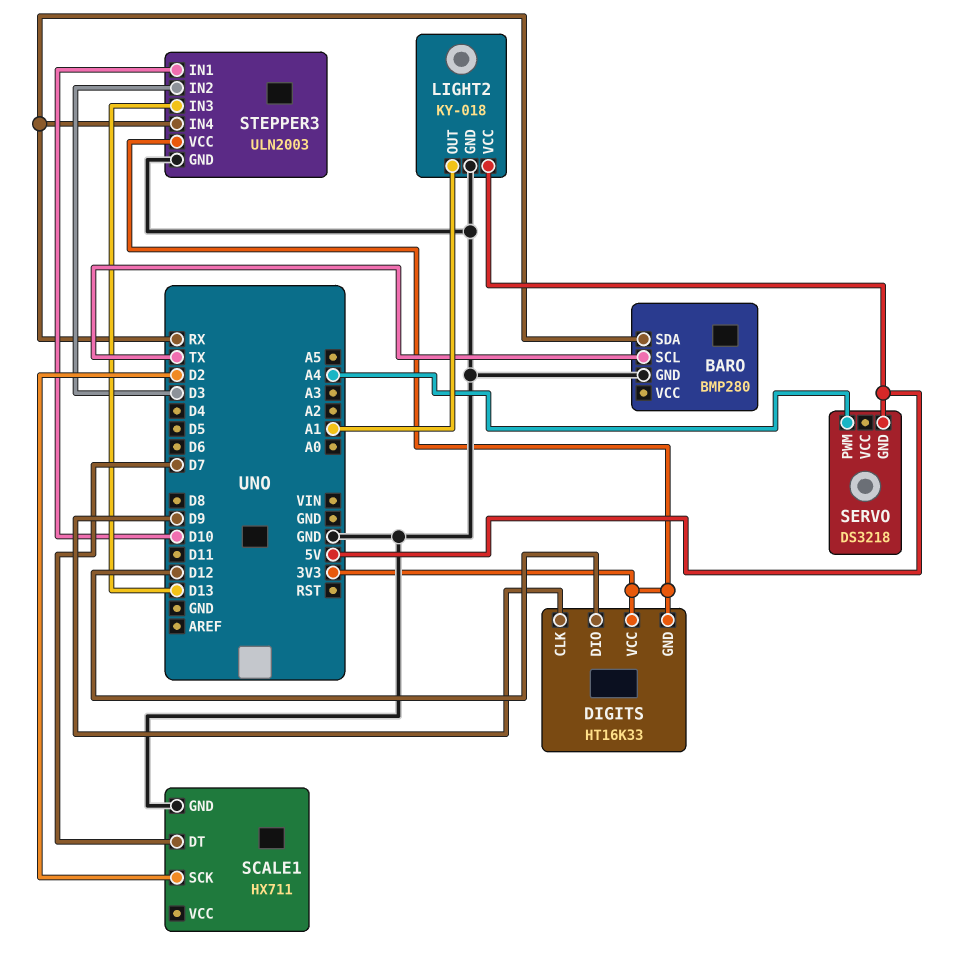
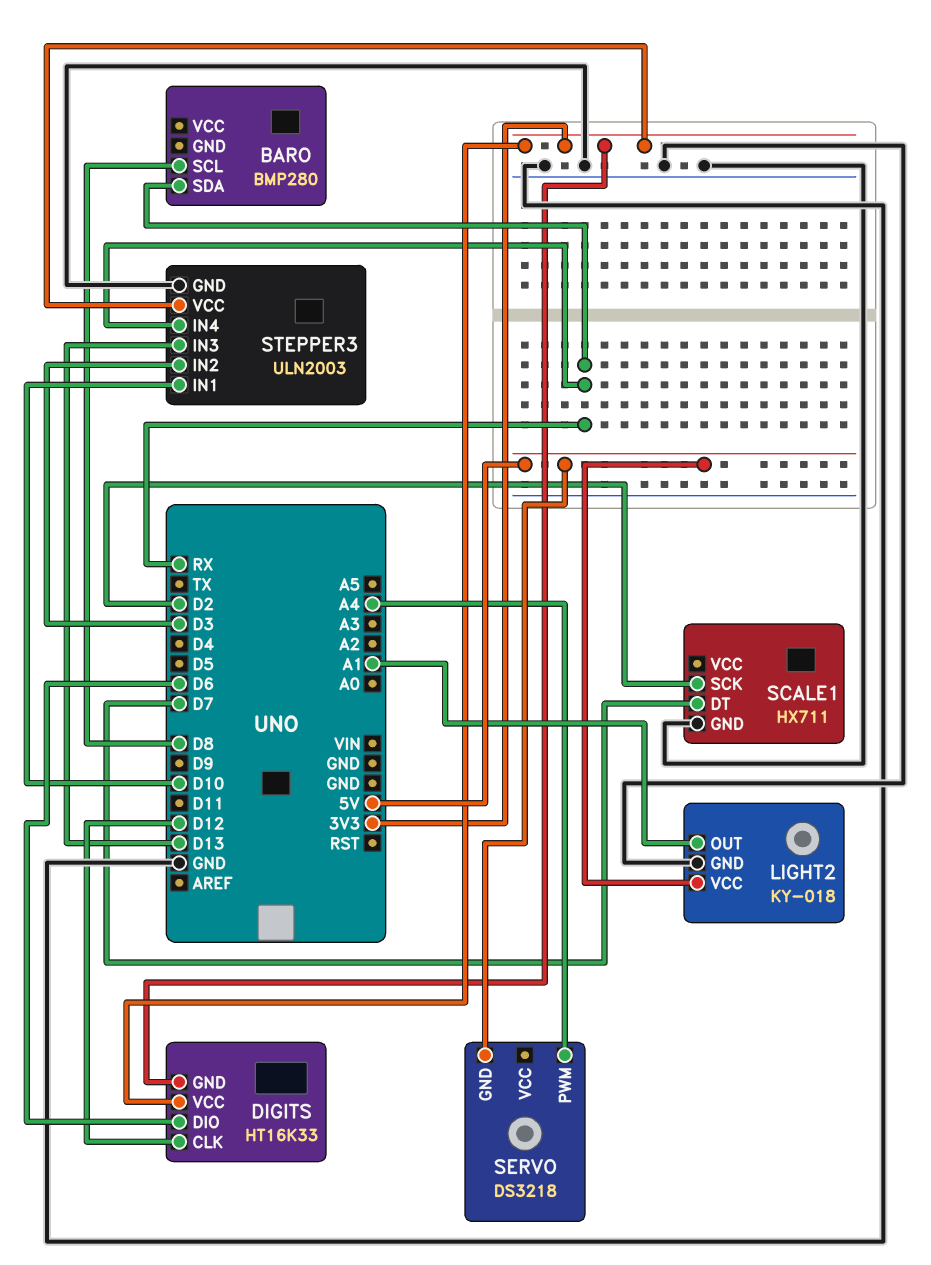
BARO pin GND: GND -> none
BARO pin SCL: TX -> D8
DIGITS pin CLK: D9 -> D12
DIGITS pin DIO: D12 -> D6

